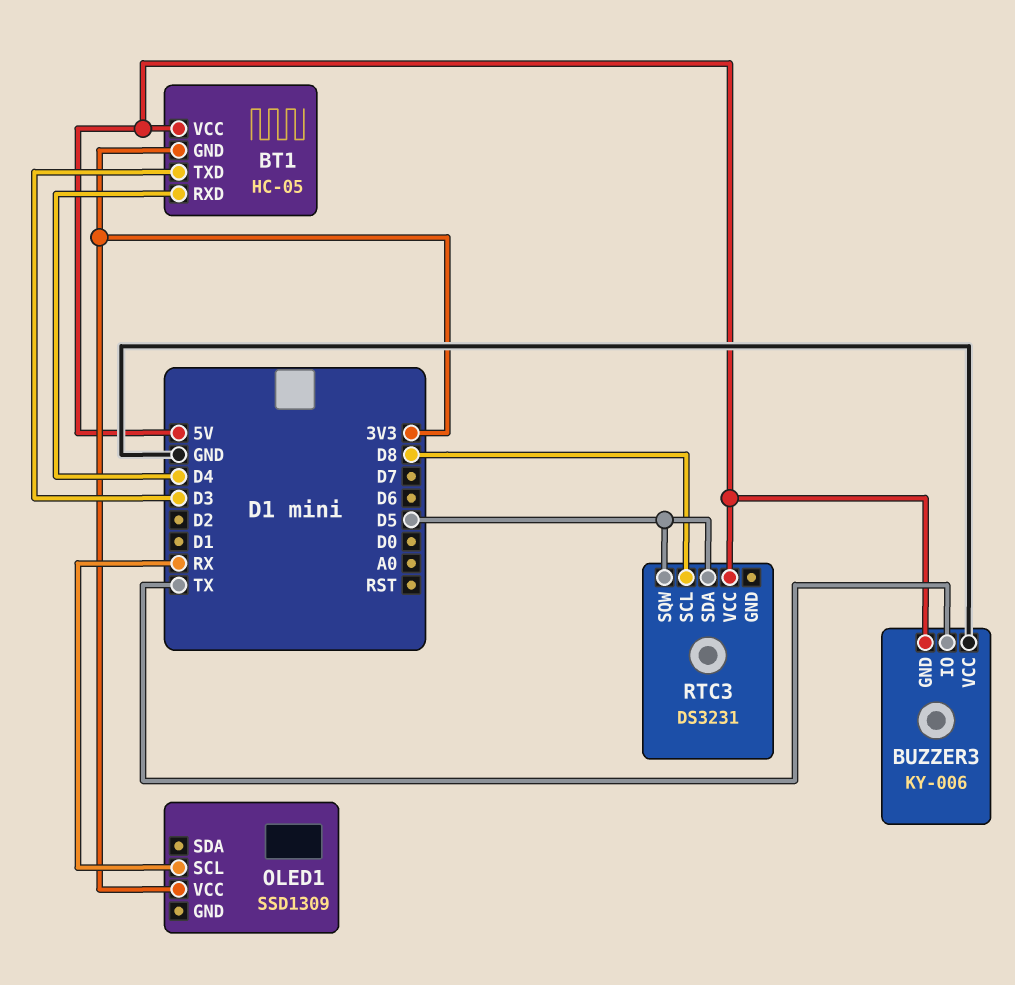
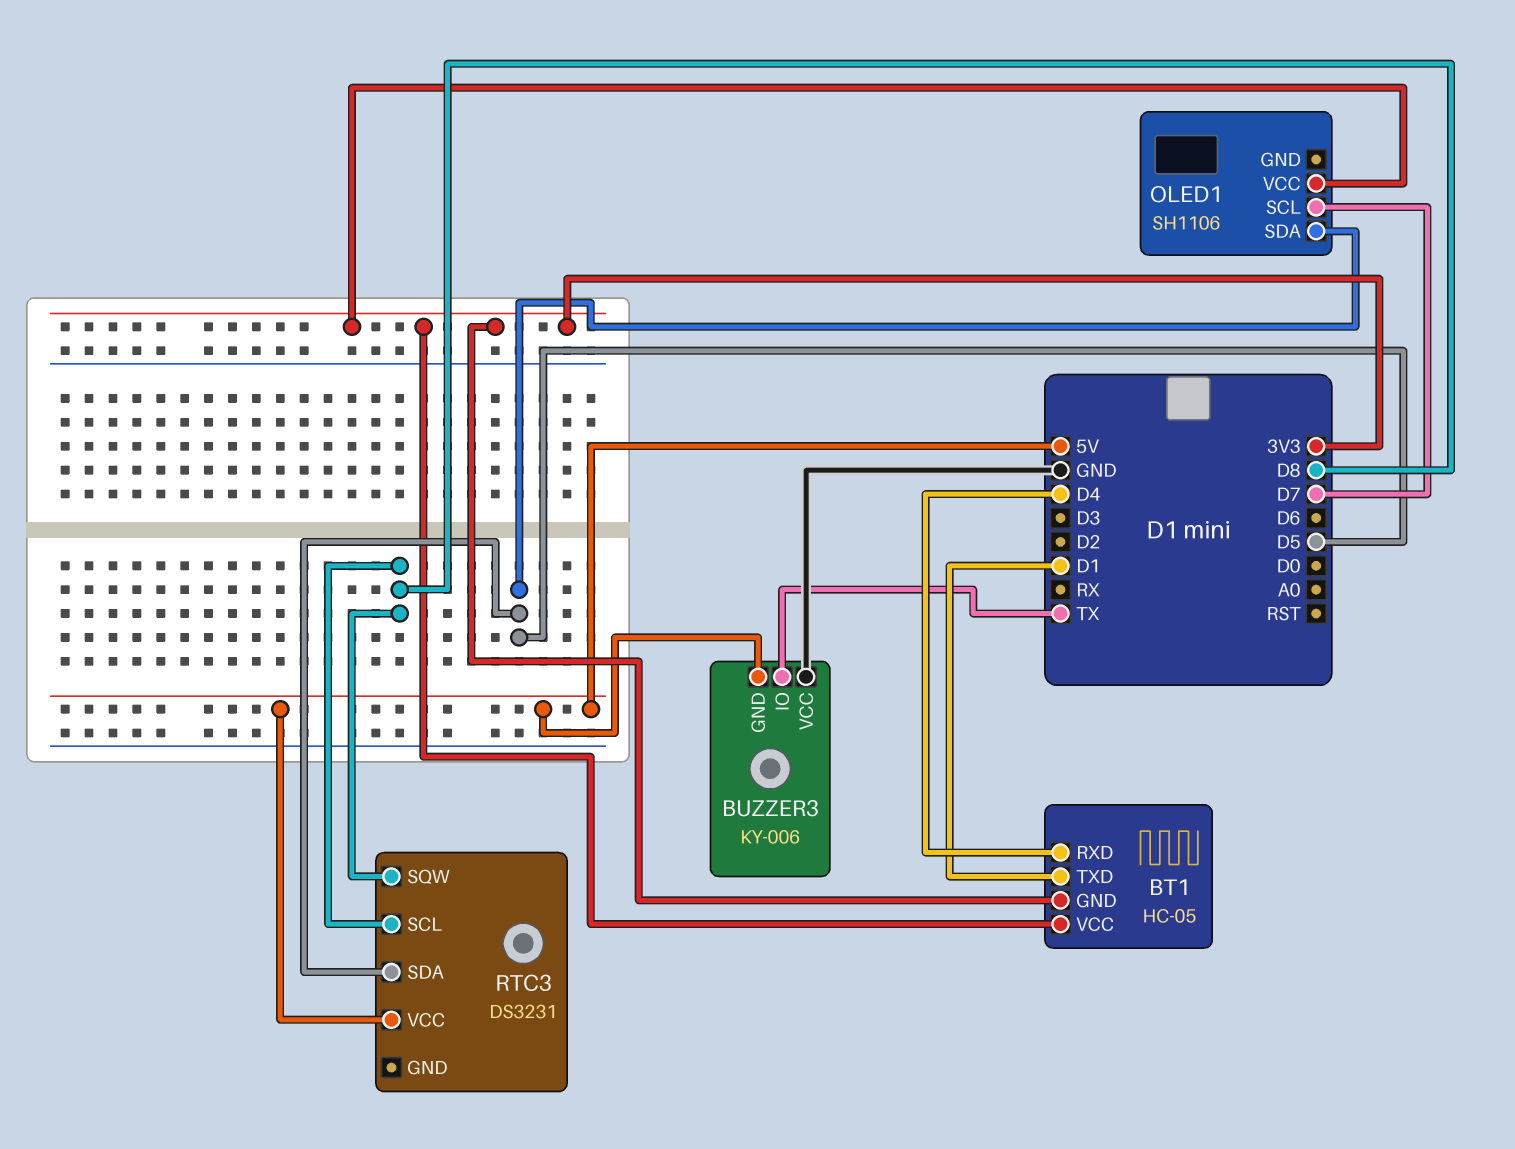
BT1 pin TXD: D3 -> D1
BT1 pin VCC: 5V -> 3V3
OLED1: SSD1309 -> SH1106
OLED1 pin SCL: RX -> D7
OLED1 pin SDA: none -> D5
RTC3 pin SQW: D5 -> D8

